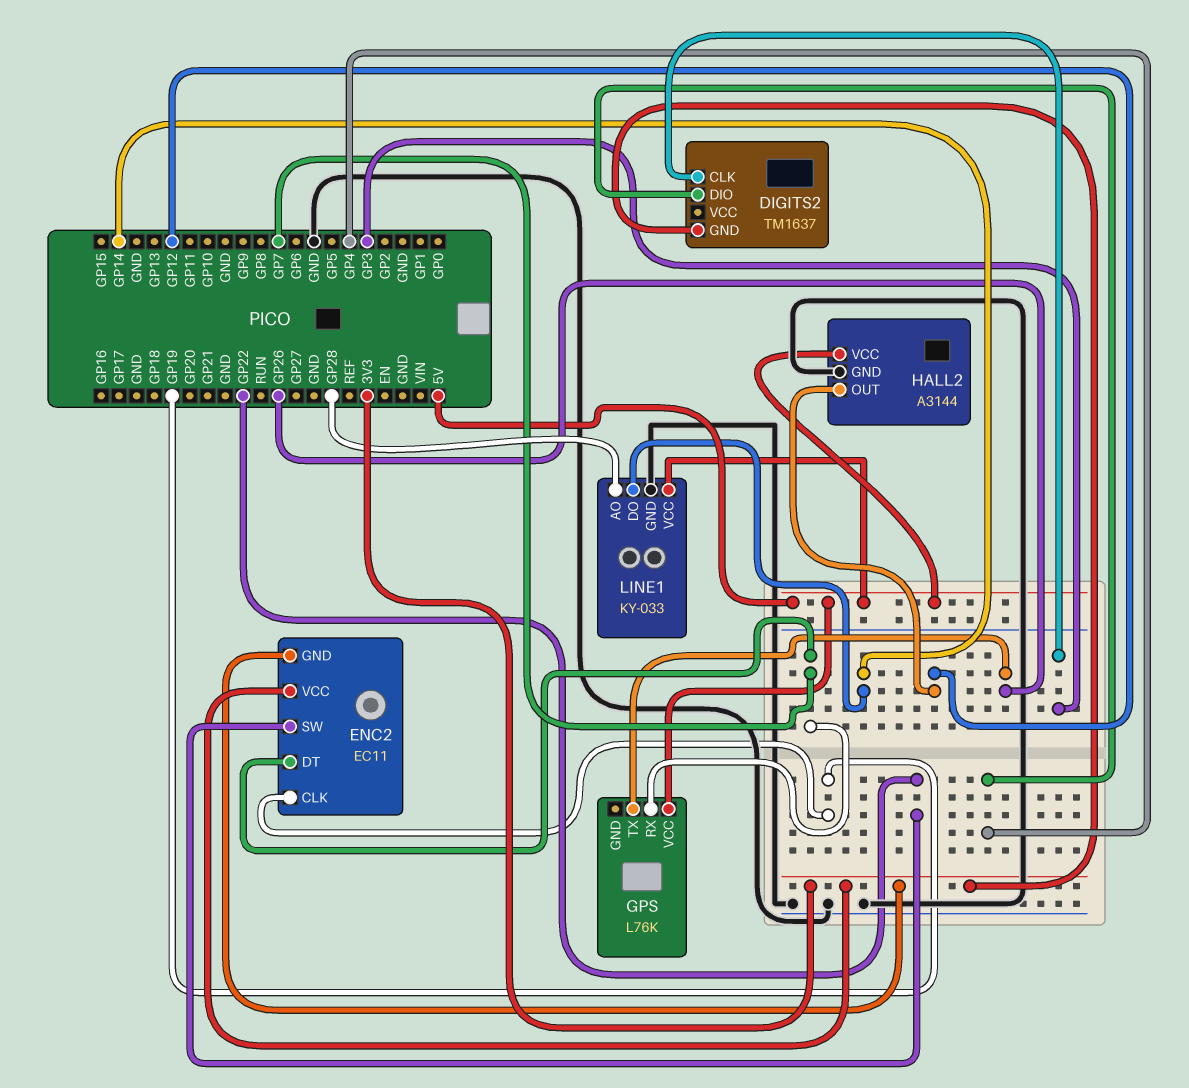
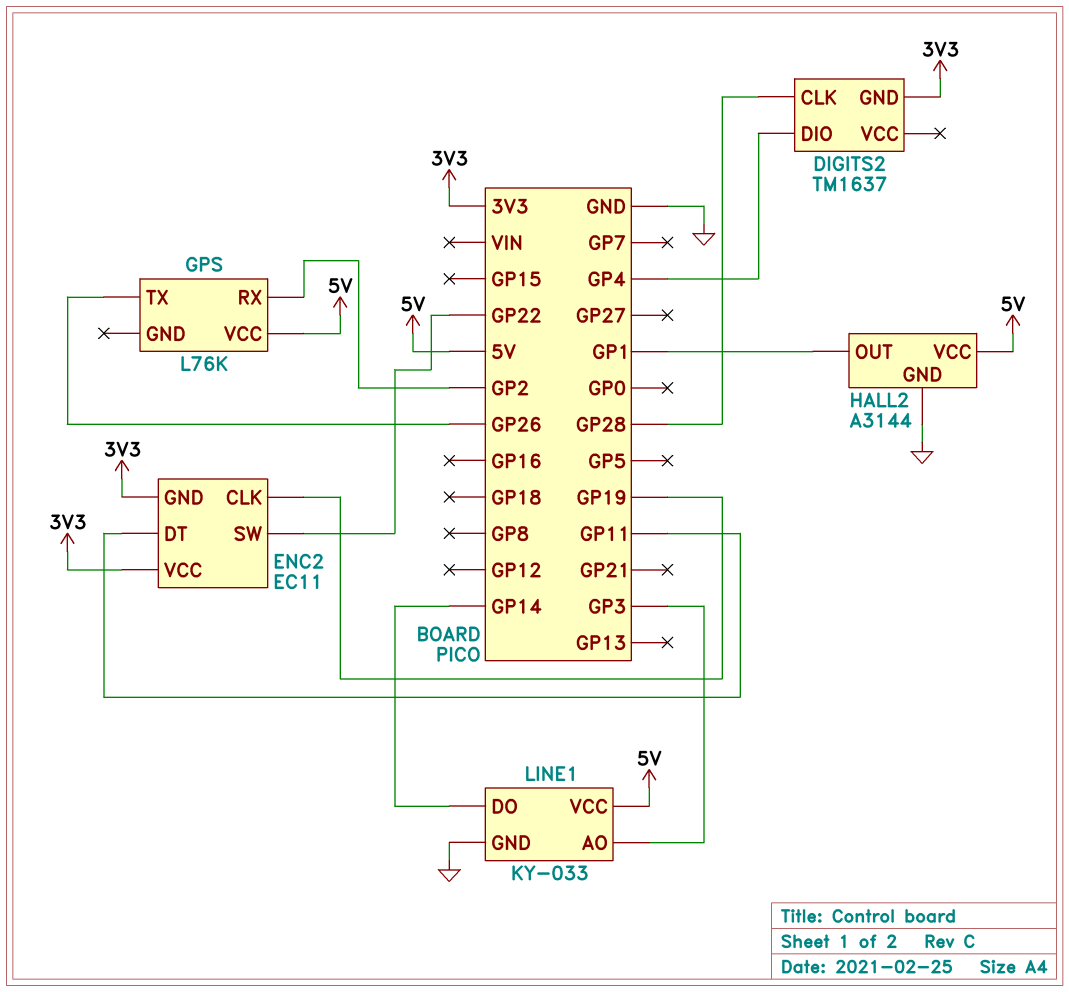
DIGITS2 pin CLK: GP3 -> GP28
ENC2 pin DT: GP7 -> GP11
GPS pin RX: GP7 -> GP2
HALL2 pin OUT: GP12 -> GP1
LINE1 pin AO: GP28 -> GP3

